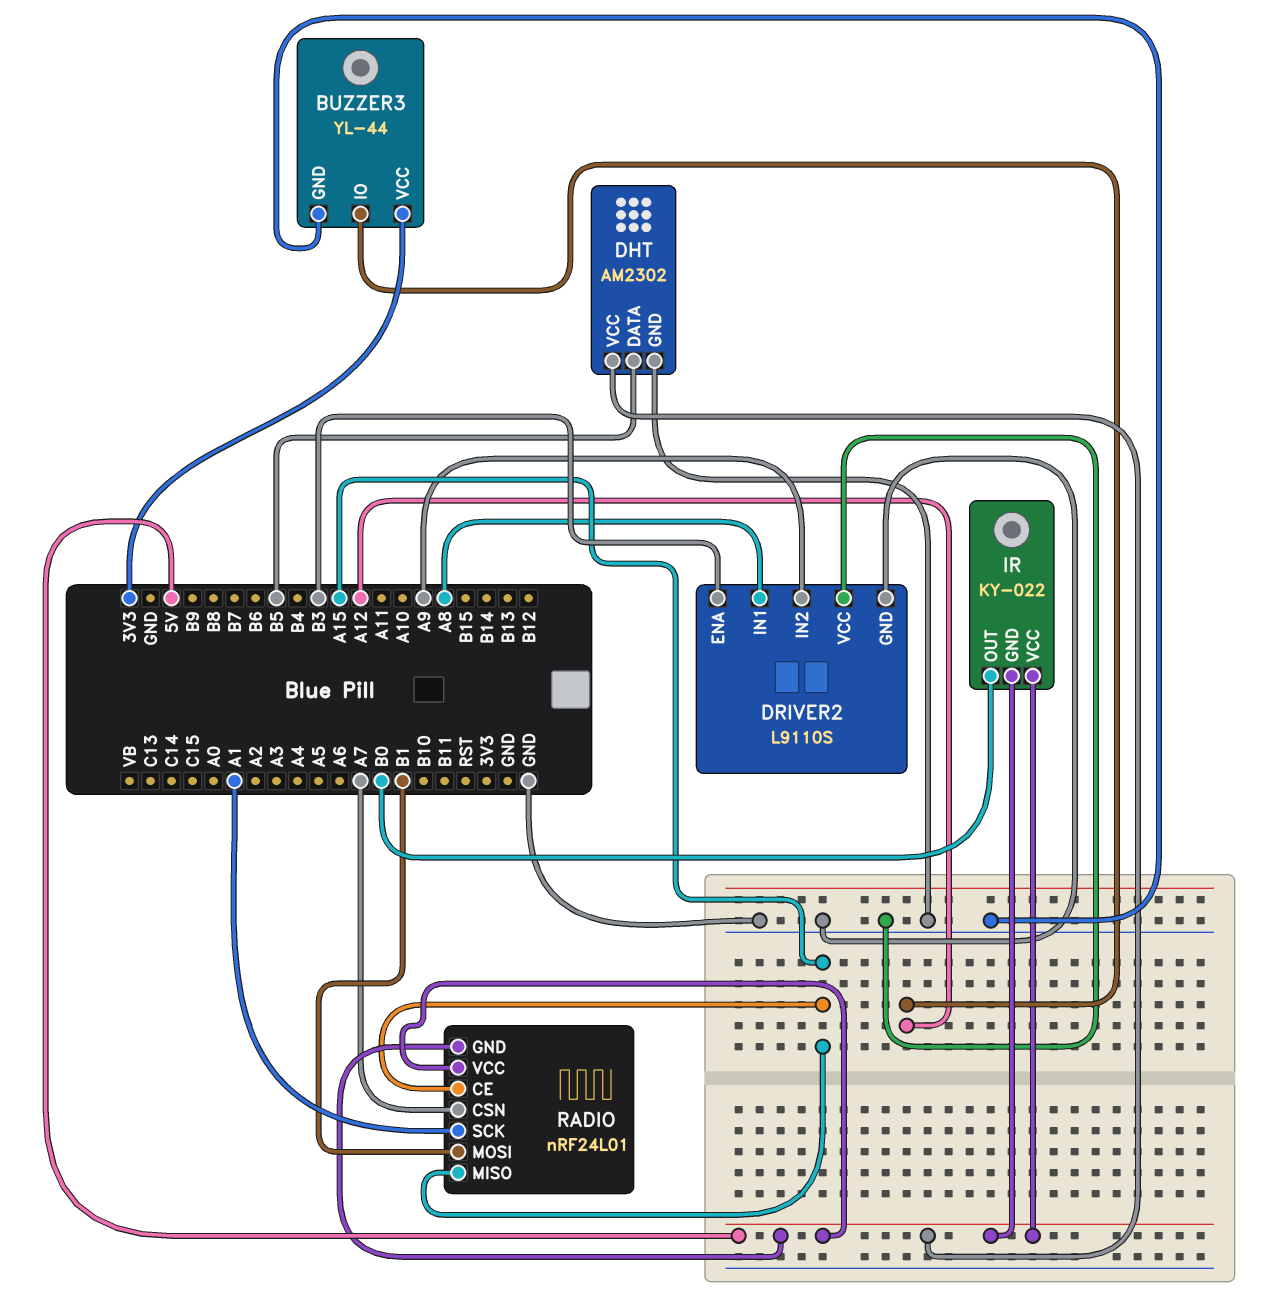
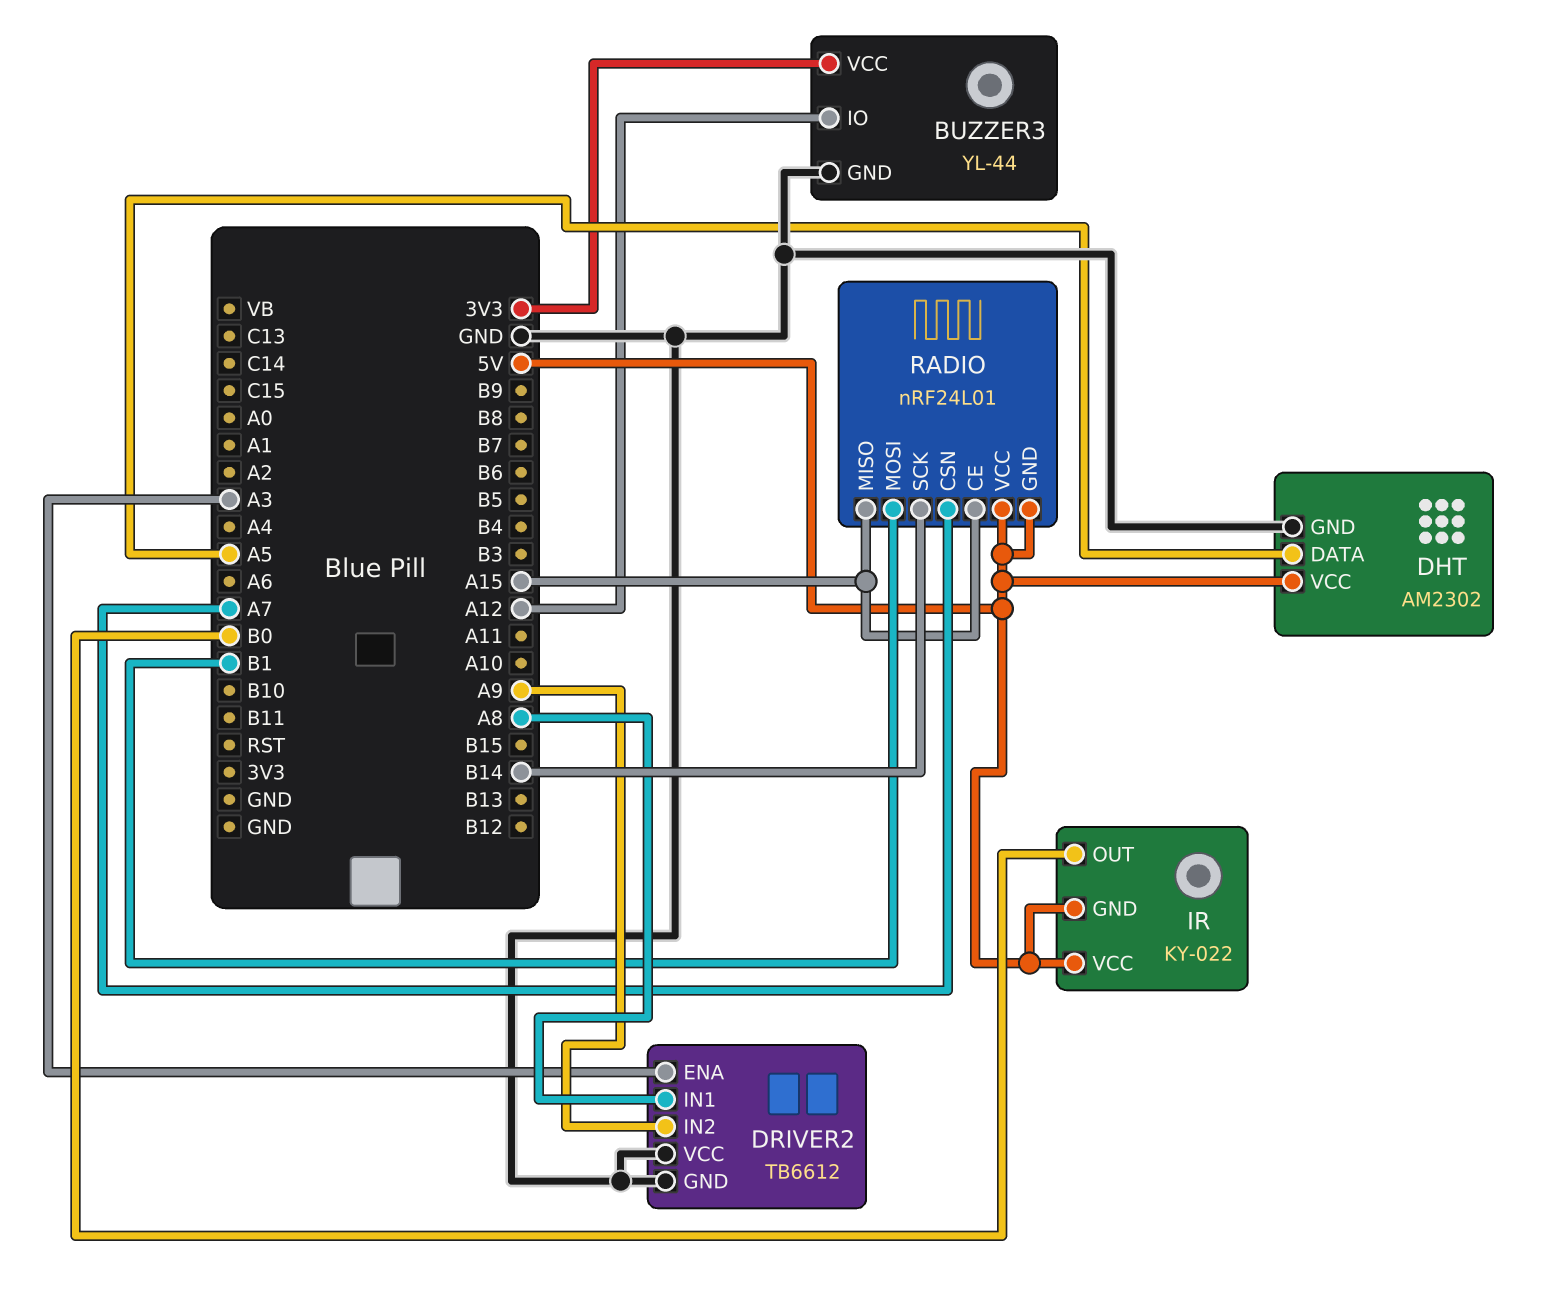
DHT pin DATA: B5 -> A5
DRIVER2: L9110S -> TB6612
DRIVER2 pin ENA: B3 -> A3
RADIO pin SCK: A1 -> B14

